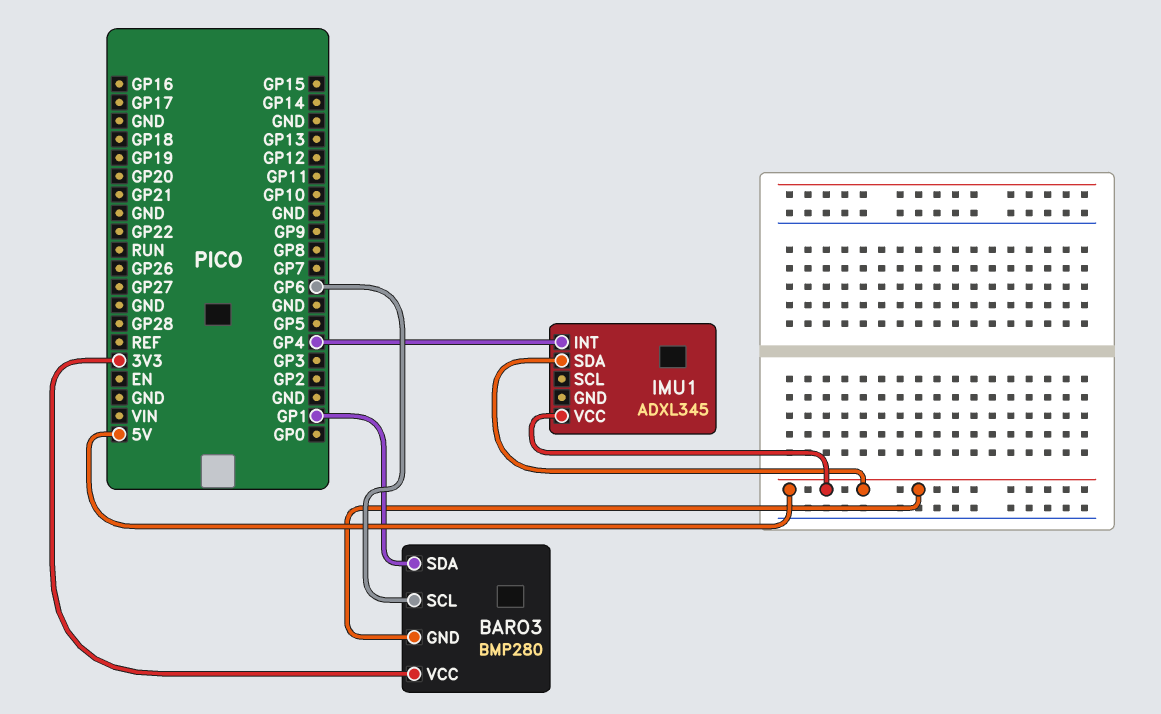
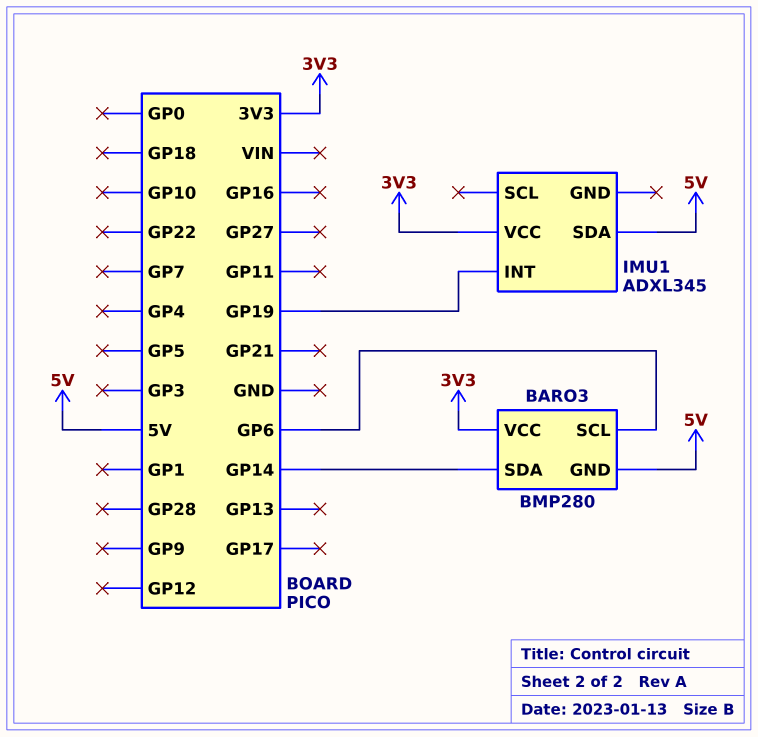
BARO3 pin SDA: GP1 -> GP14
IMU1 pin INT: GP4 -> GP19
IMU1 pin VCC: 5V -> 3V3

